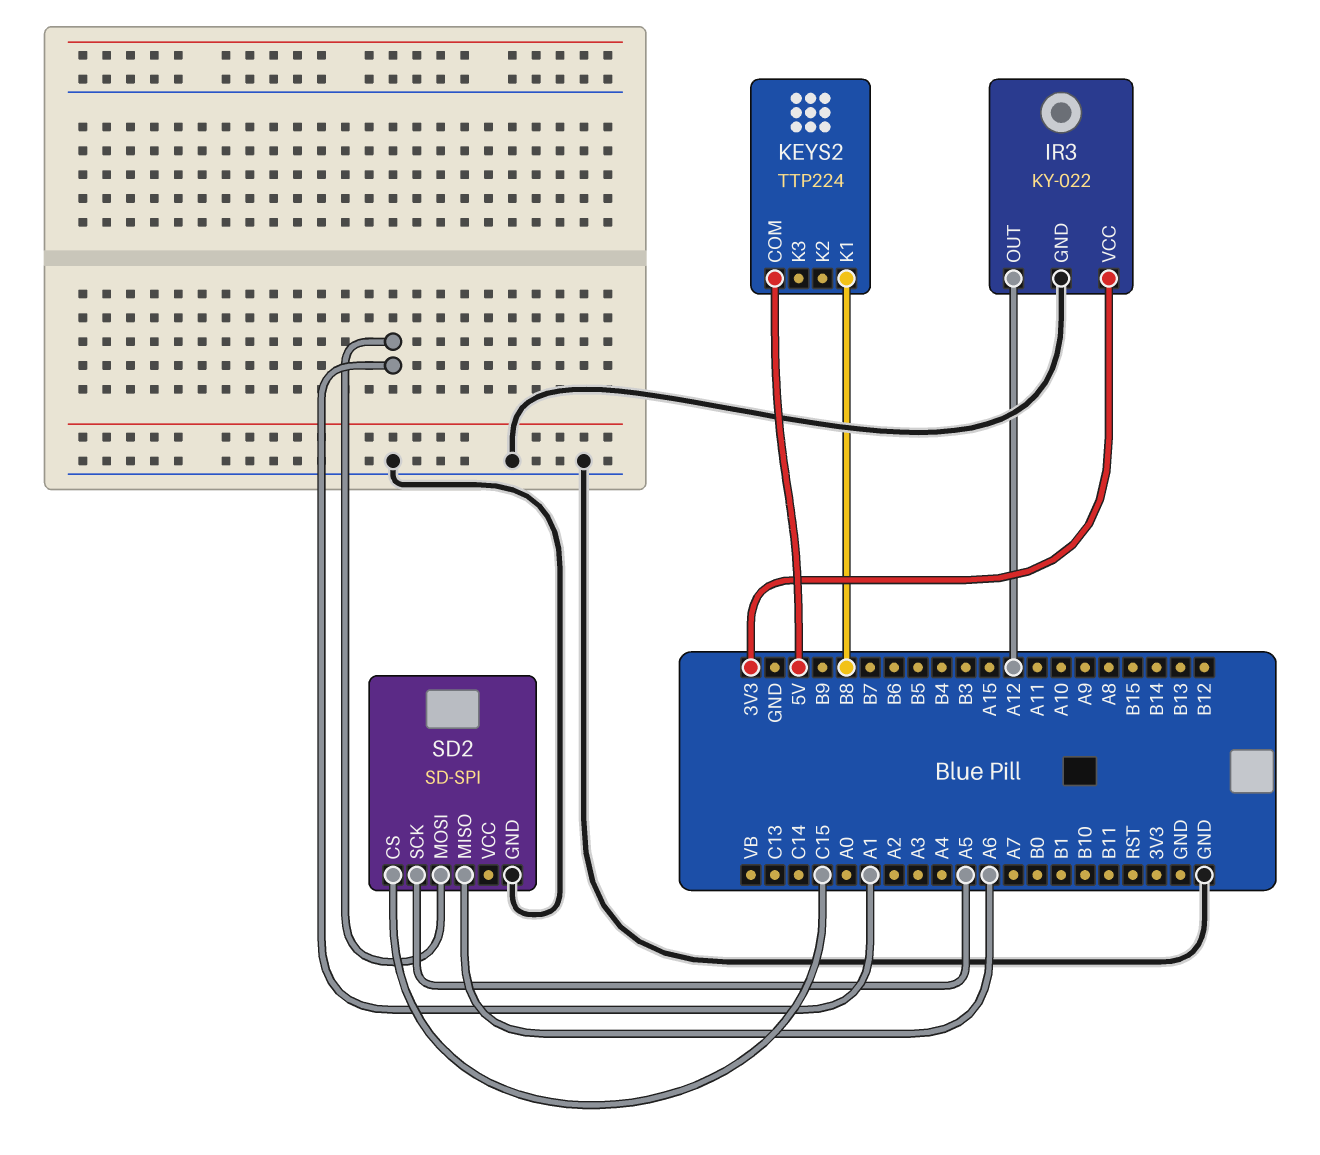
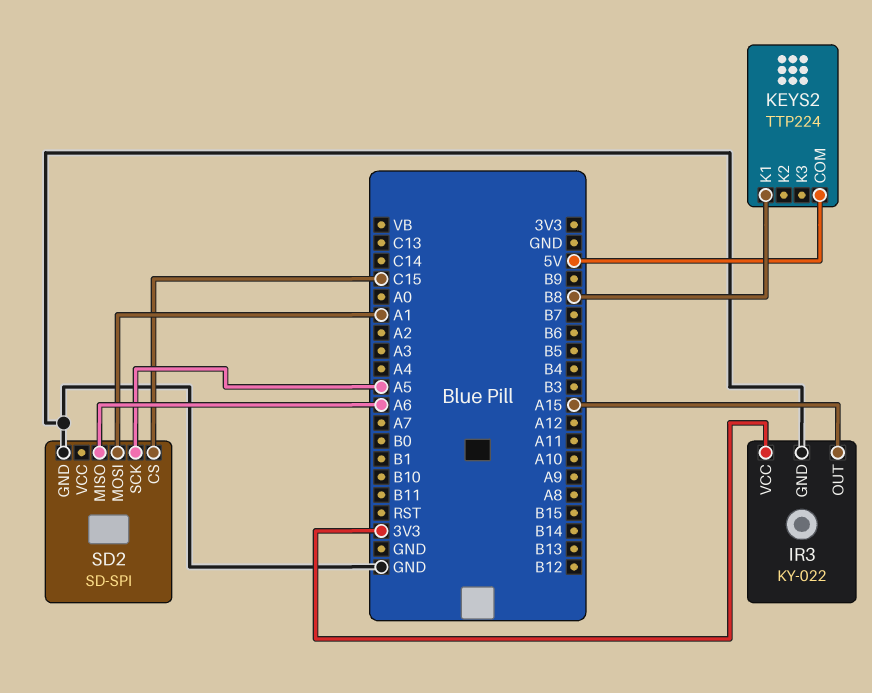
IR3 pin OUT: A12 -> A15

